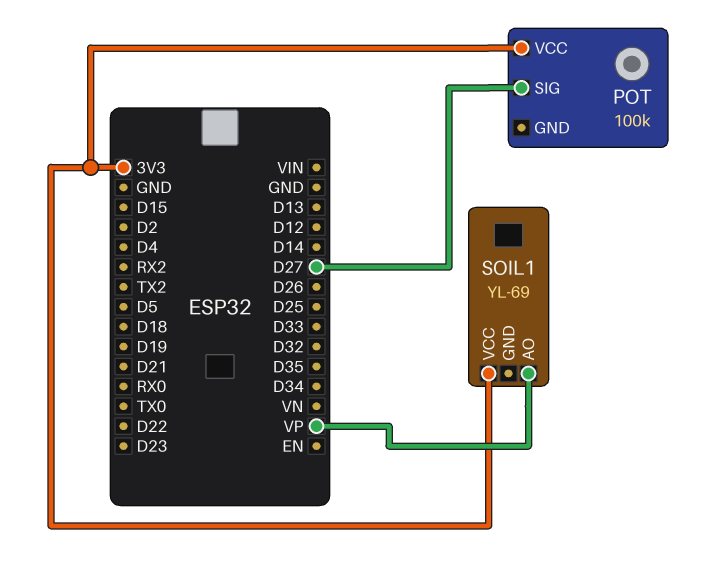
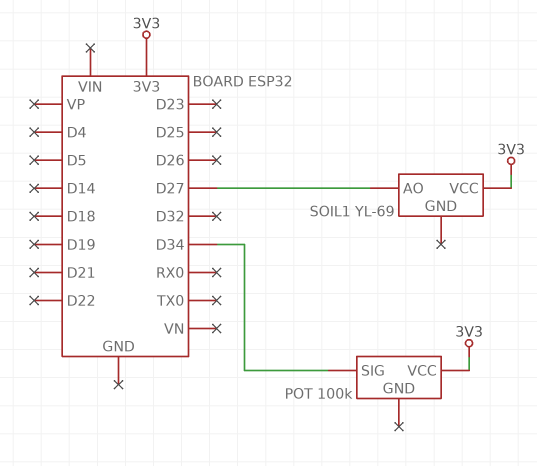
POT pin SIG: D27 -> D34
SOIL1 pin AO: VP -> D27

